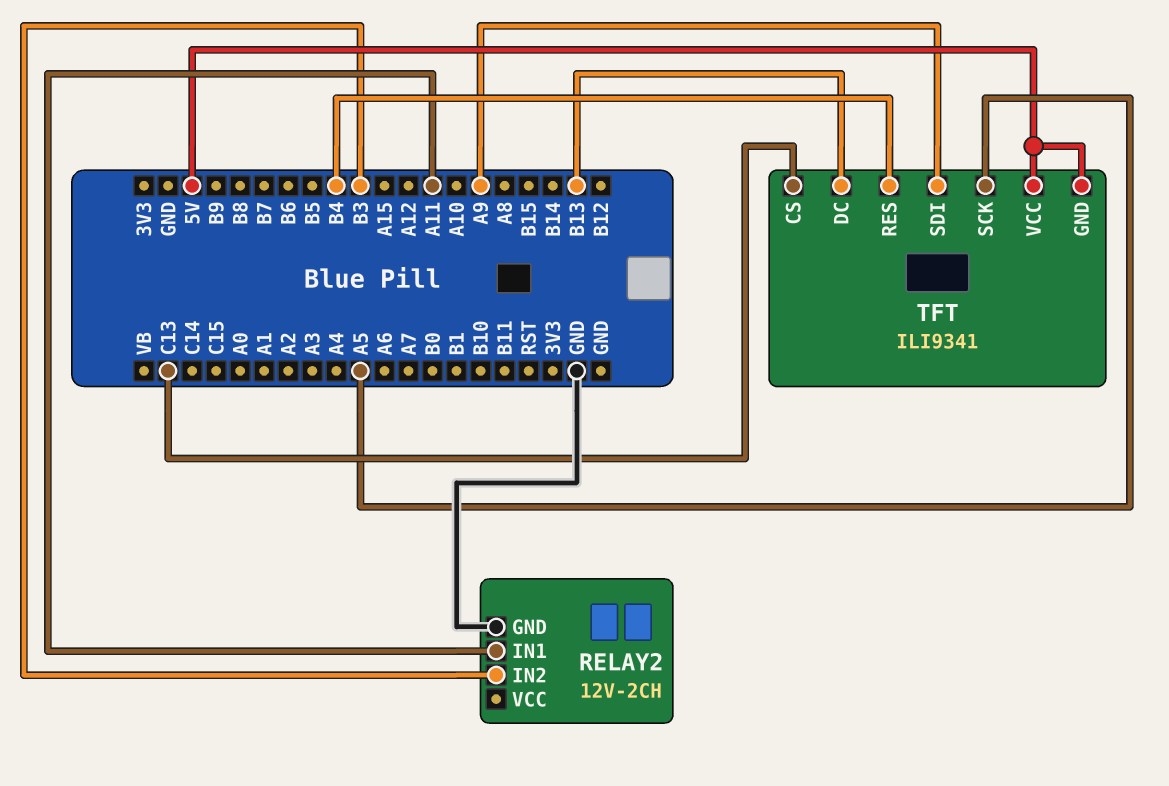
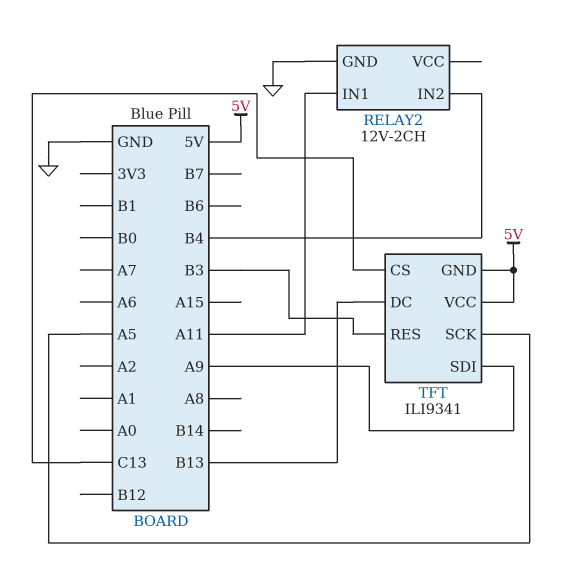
RELAY2 pin IN2: B3 -> B4
TFT pin RES: B4 -> B3

